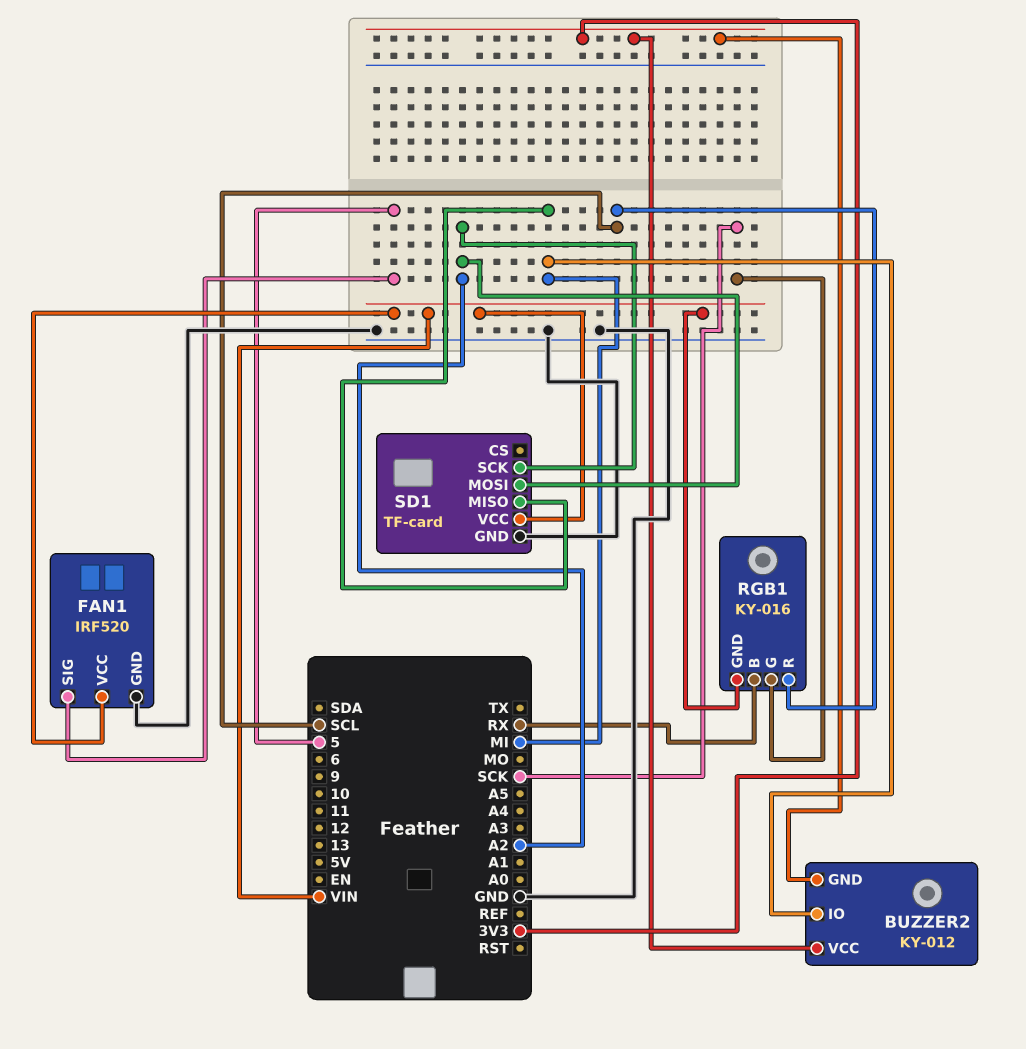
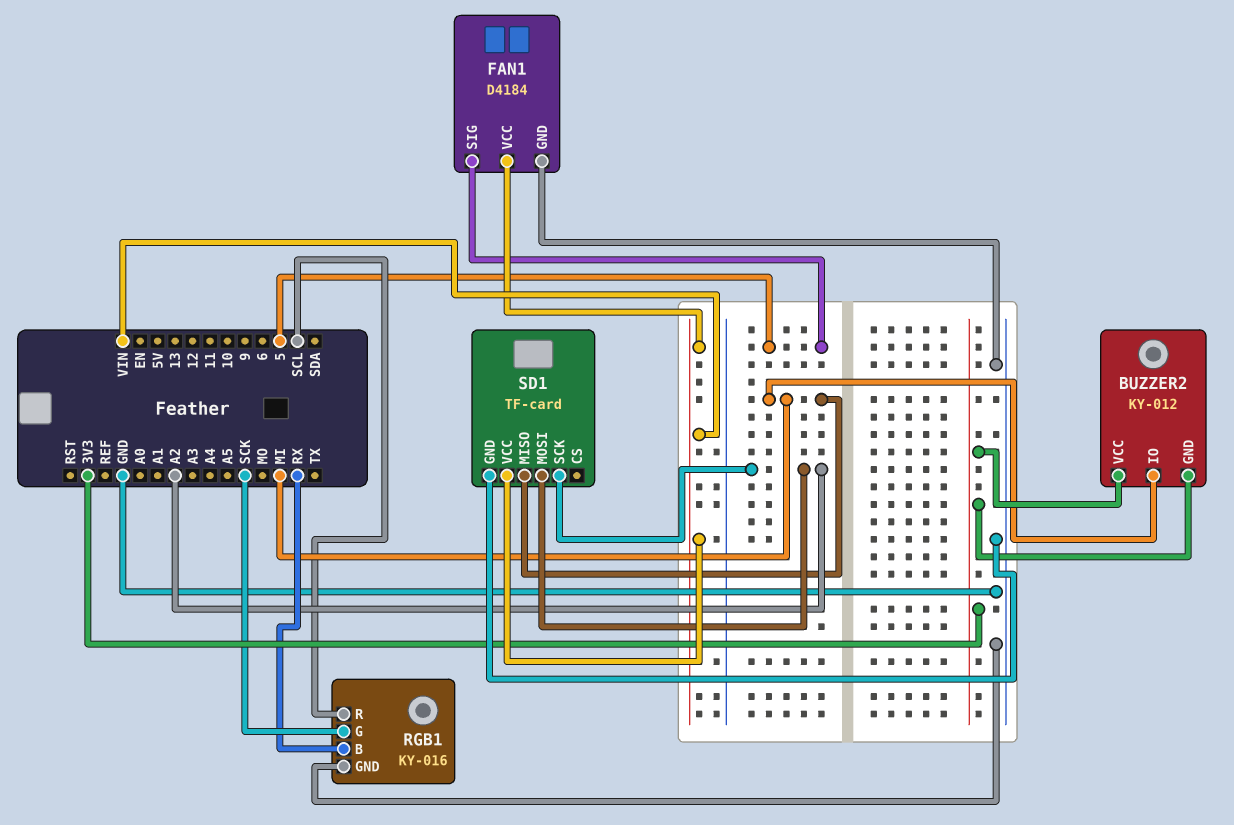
FAN1: IRF520 -> D4184
RGB1 pin GND: VIN -> GND

